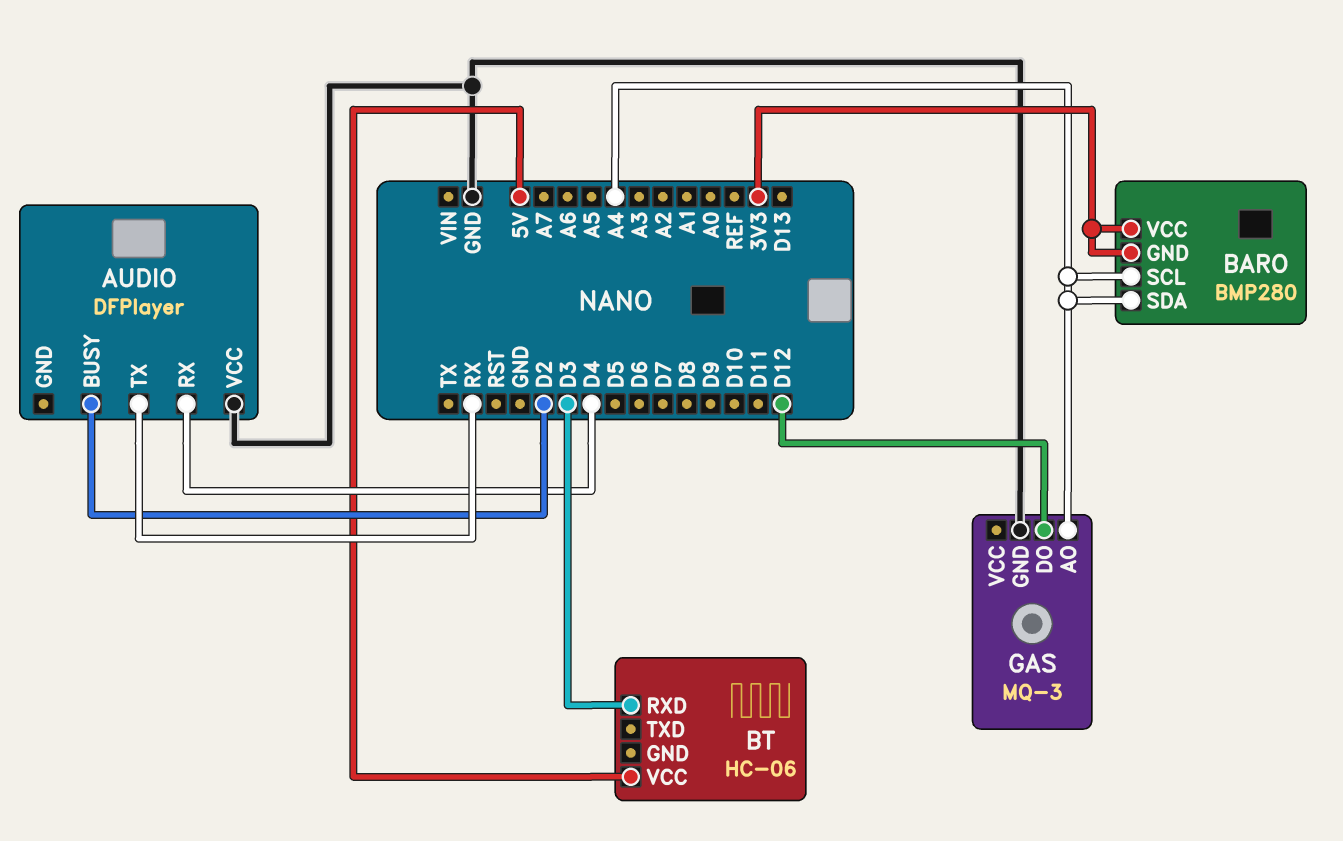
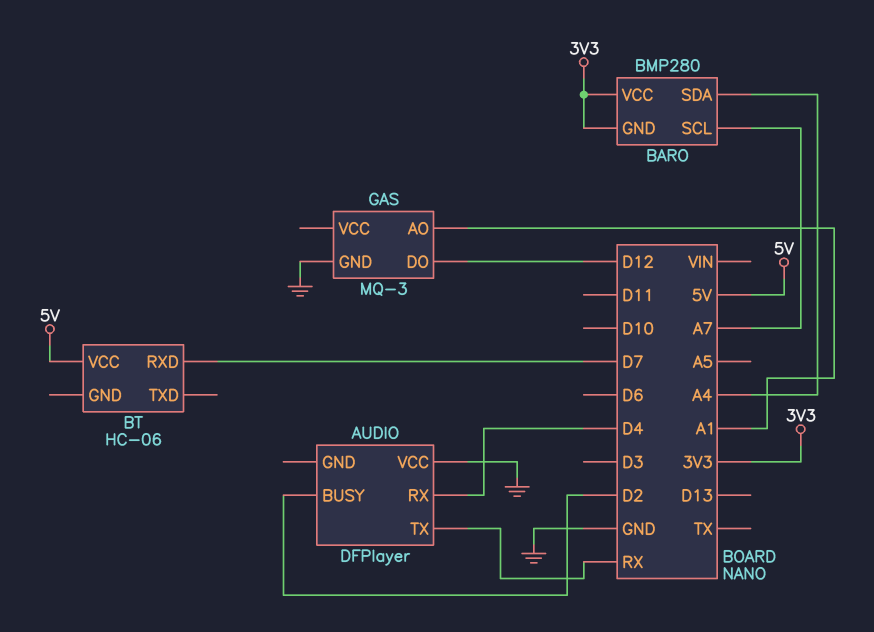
BARO pin SCL: A4 -> A7
BT pin RXD: D3 -> D7
GAS pin AO: A4 -> A1

